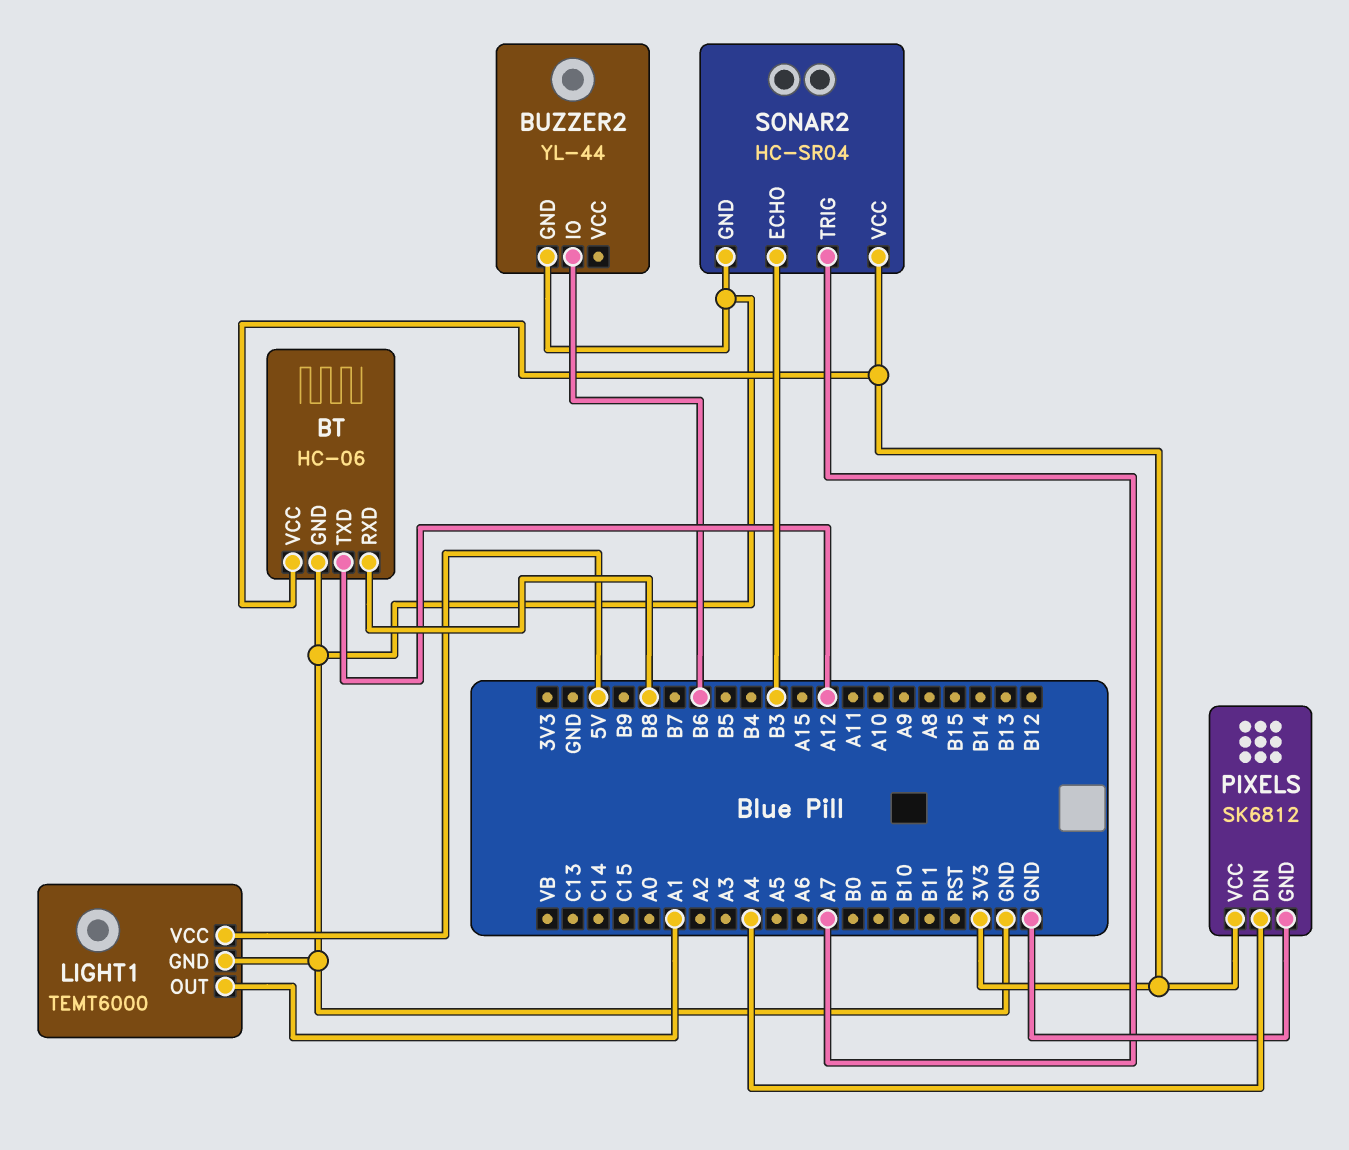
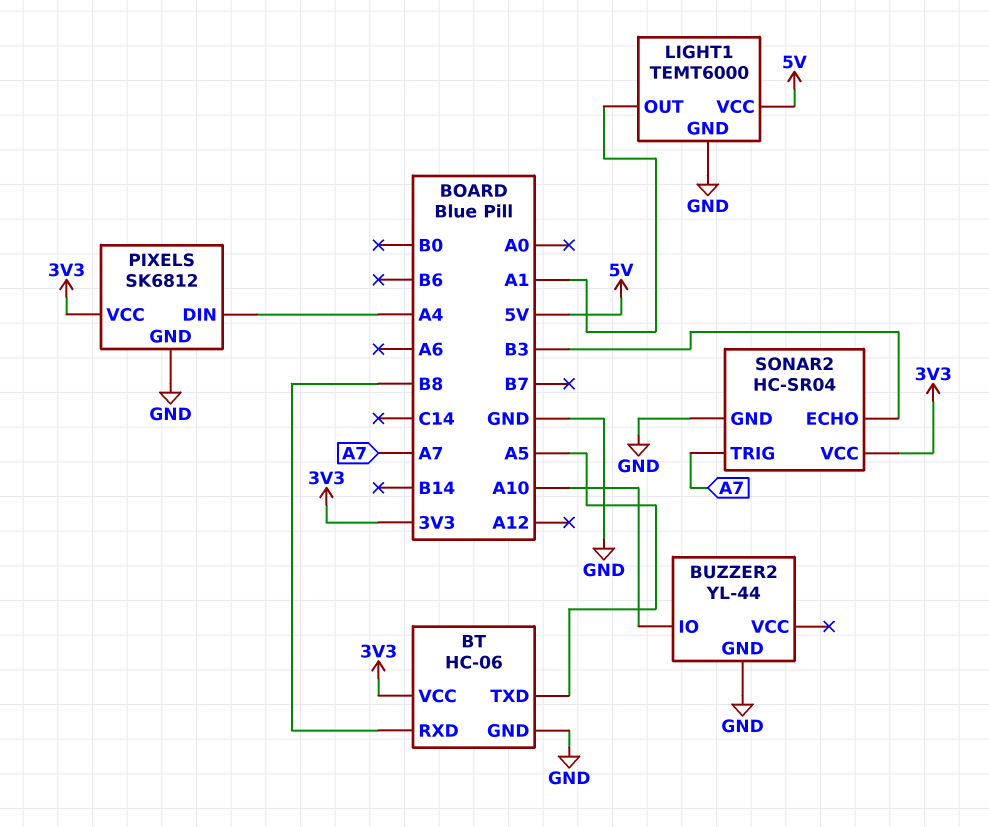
BT pin TXD: A12 -> A5
BUZZER2 pin IO: B6 -> A10

